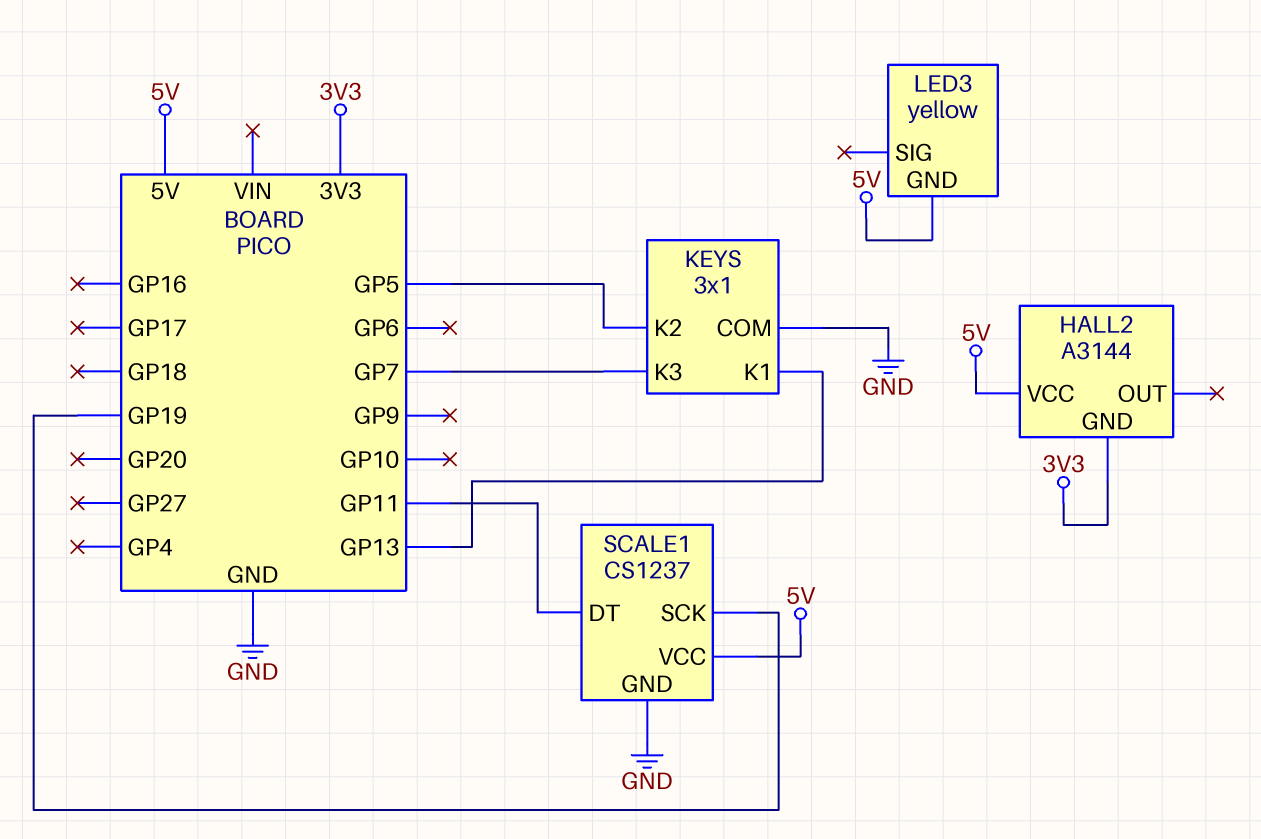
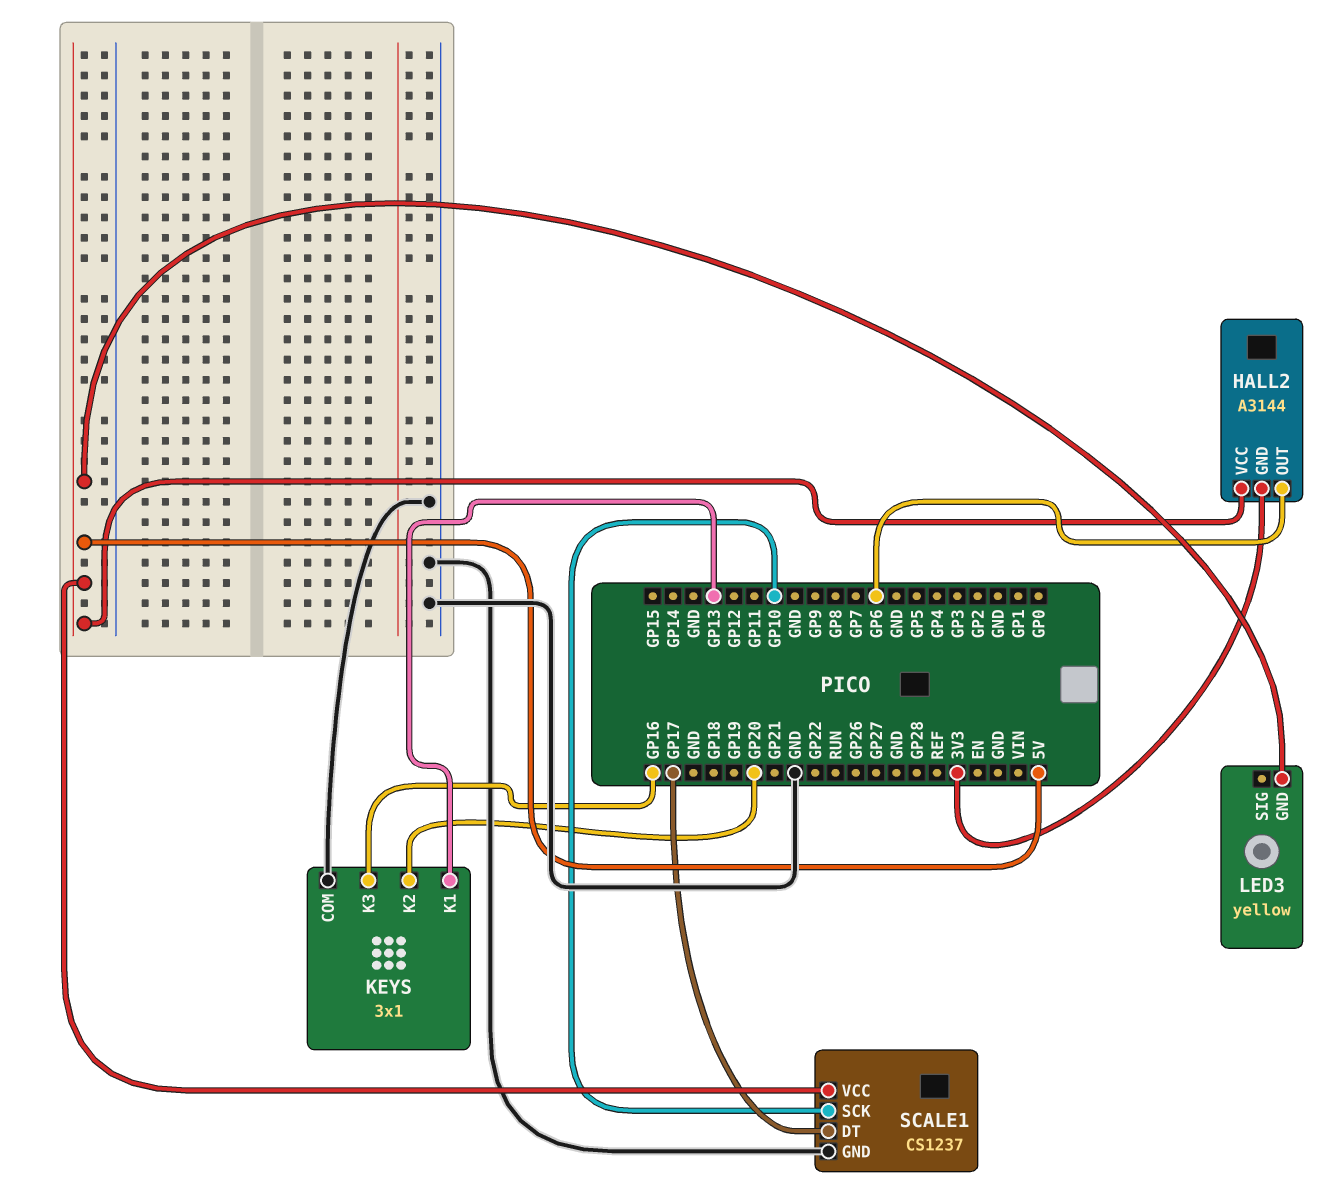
HALL2 pin OUT: none -> GP6
KEYS pin K2: GP5 -> GP20
KEYS pin K3: GP7 -> GP16
SCALE1 pin DT: GP11 -> GP17
SCALE1 pin SCK: GP19 -> GP10

